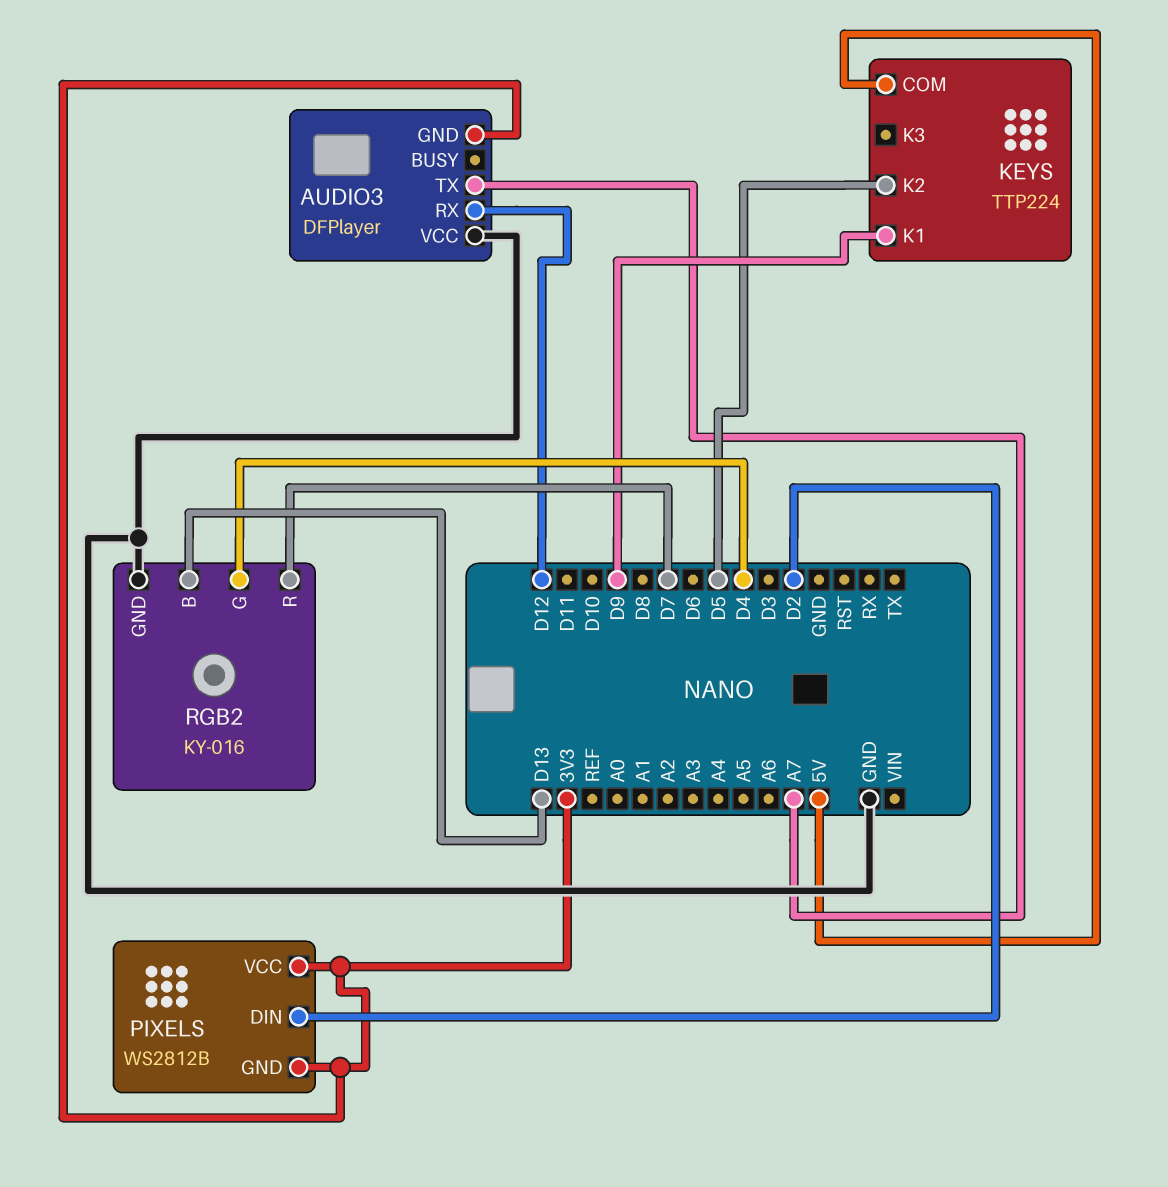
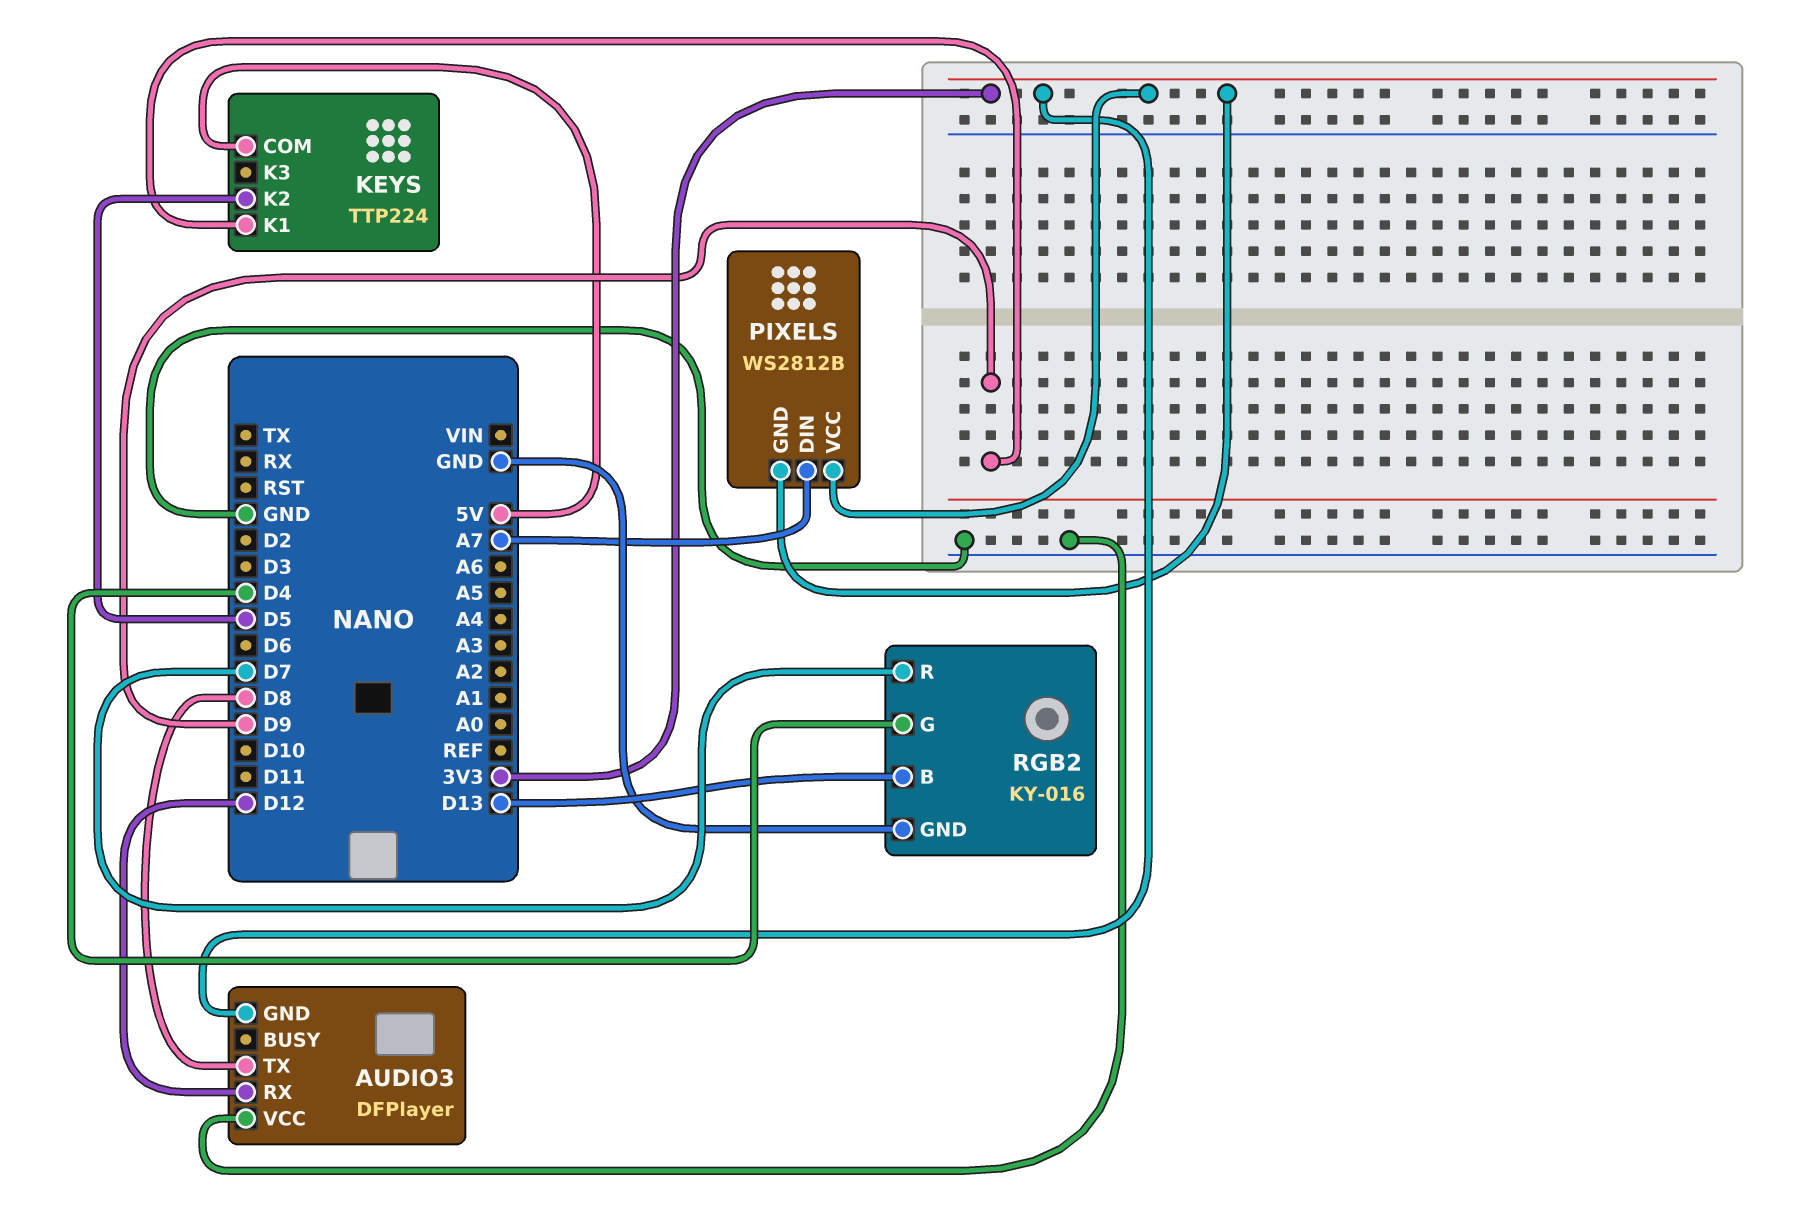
AUDIO3 pin TX: A7 -> D8
PIXELS pin DIN: D2 -> A7

